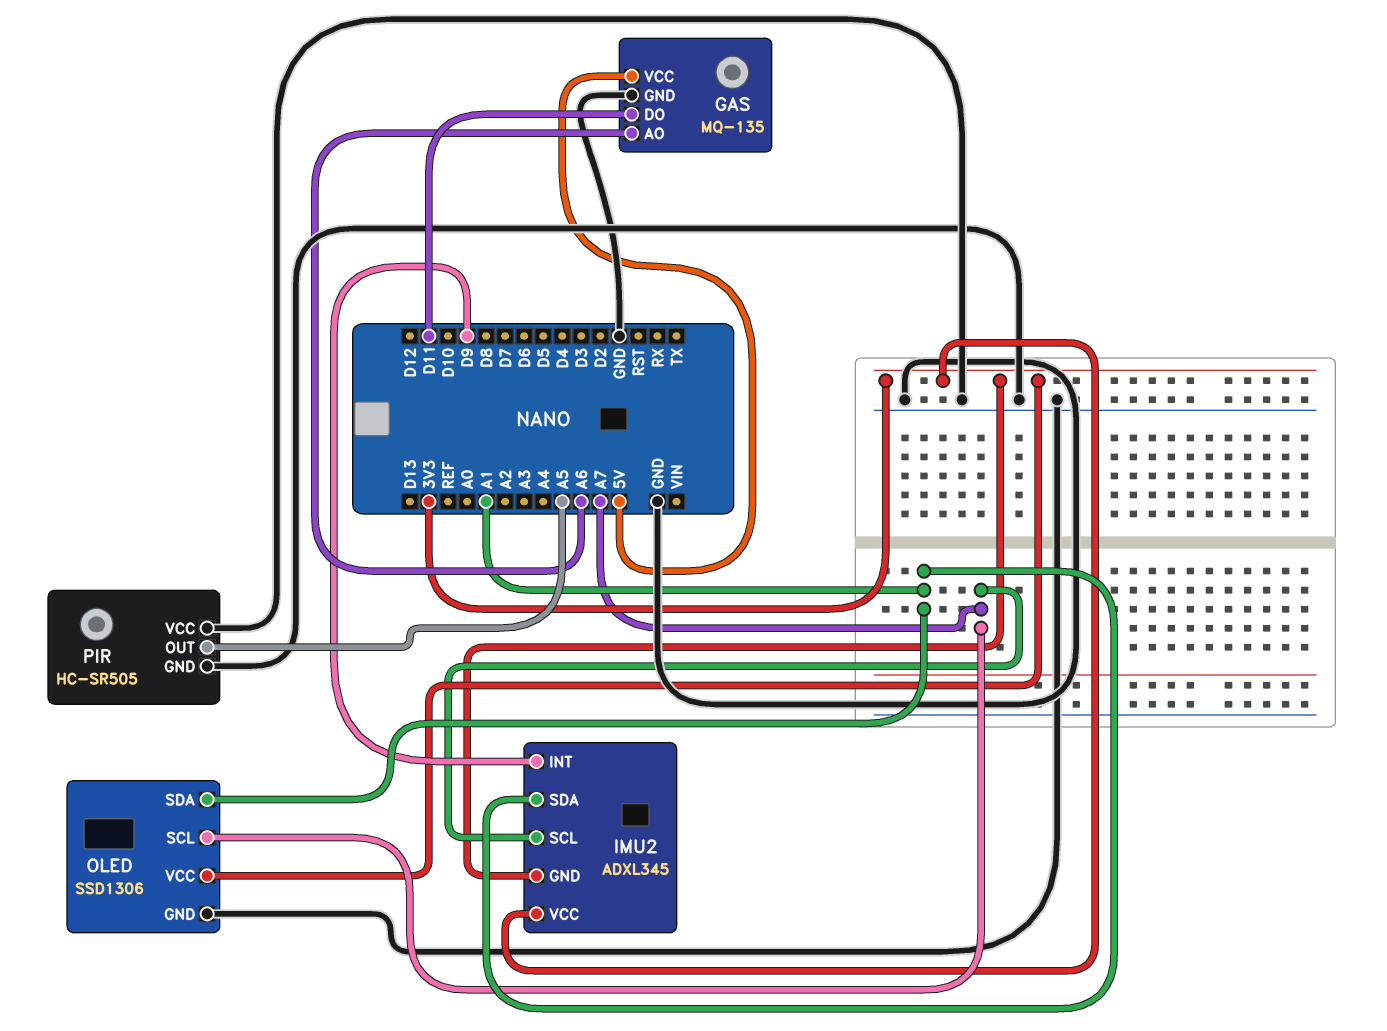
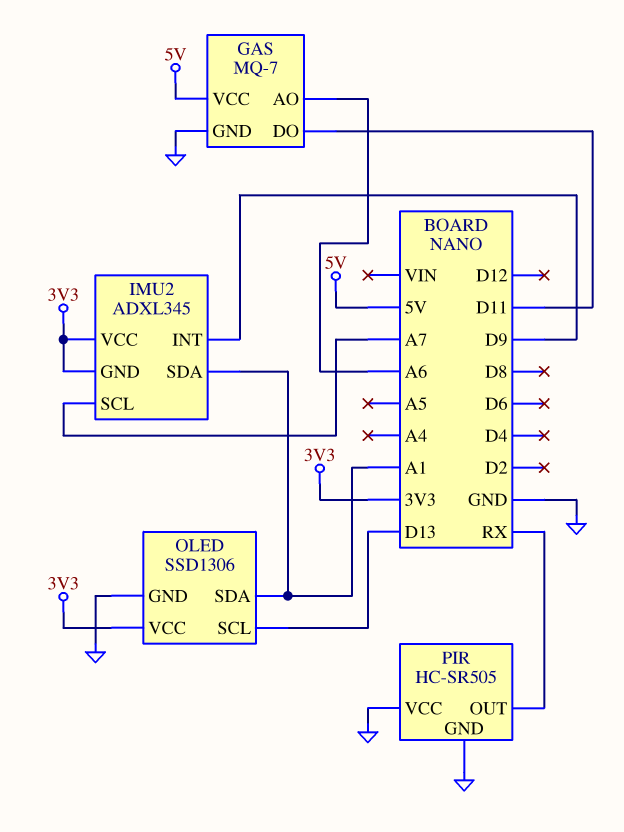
GAS: MQ-135 -> MQ-7
OLED pin SCL: A7 -> D13
PIR pin OUT: A5 -> RX

